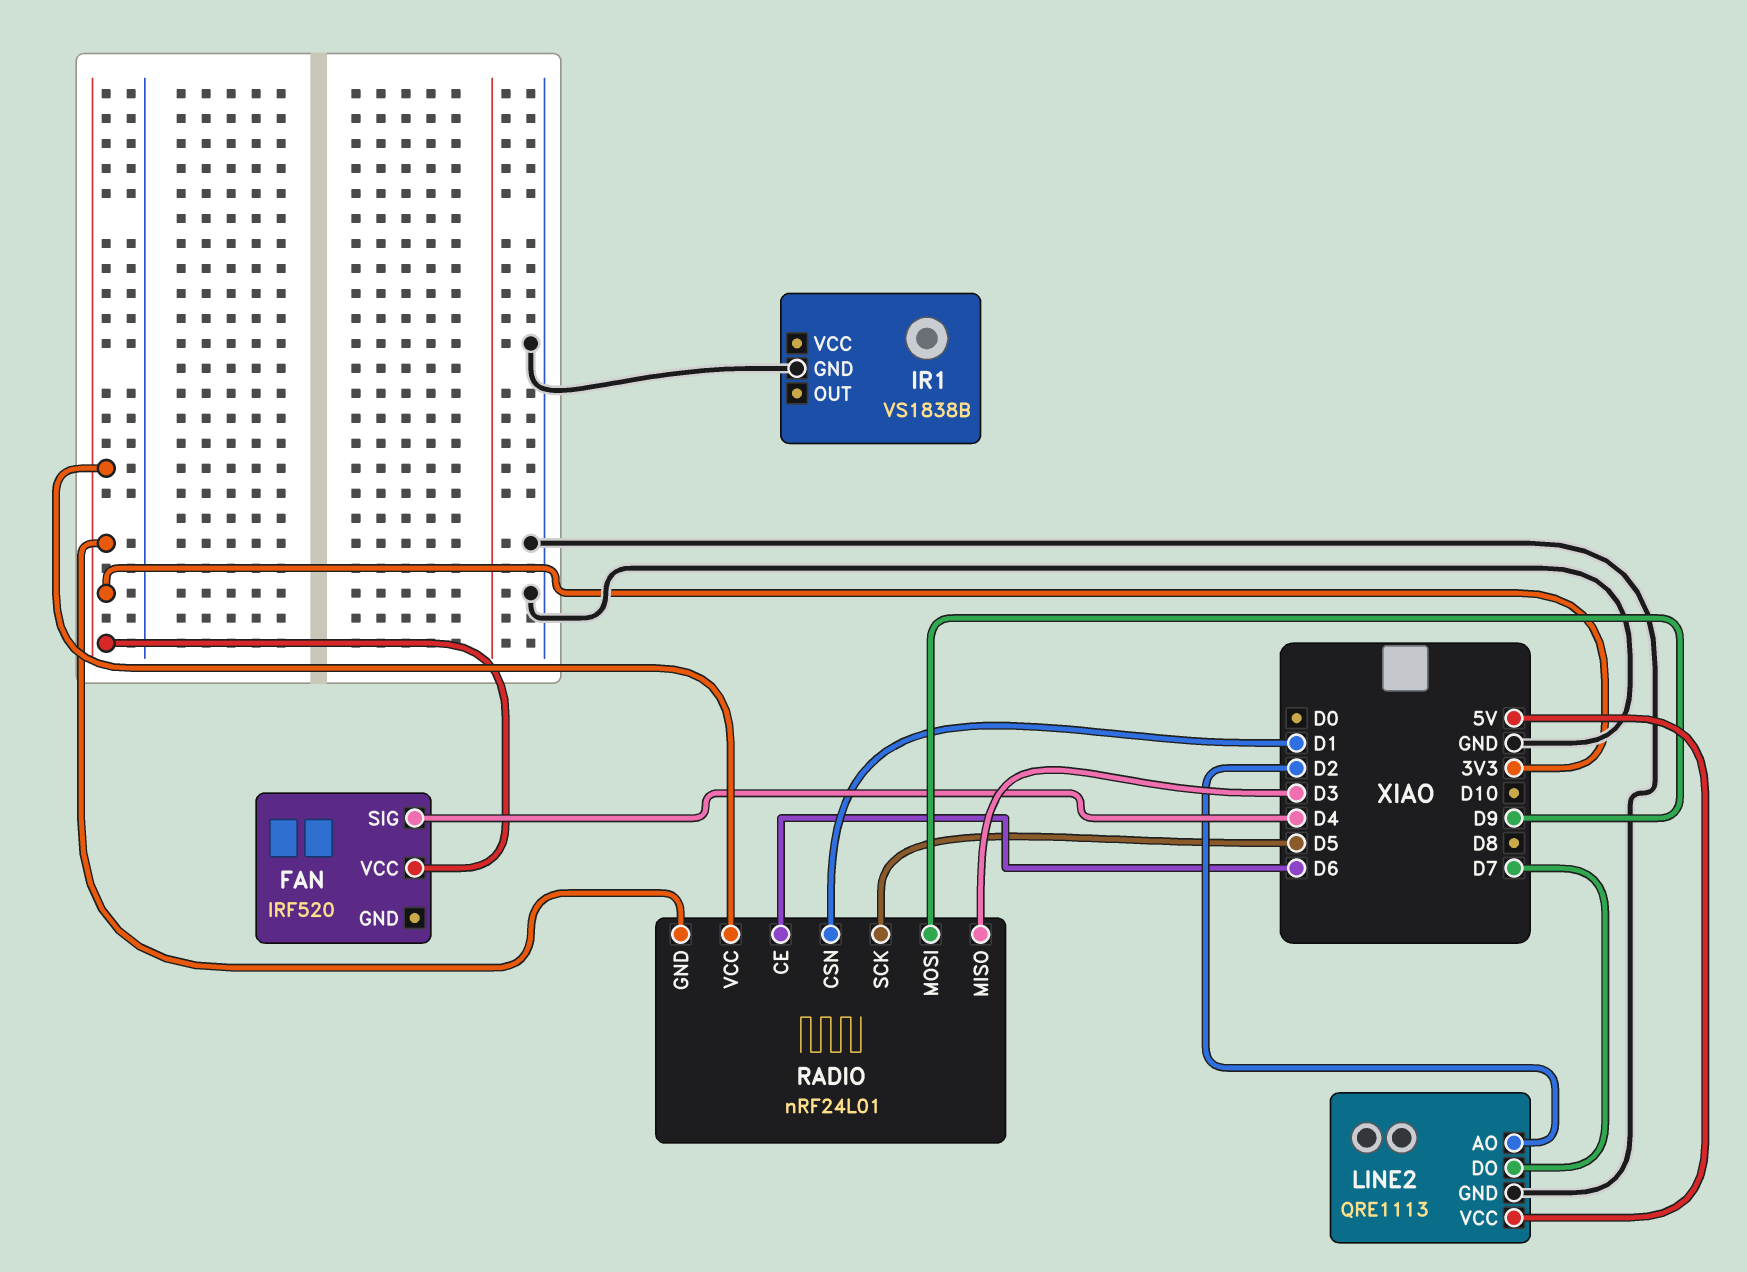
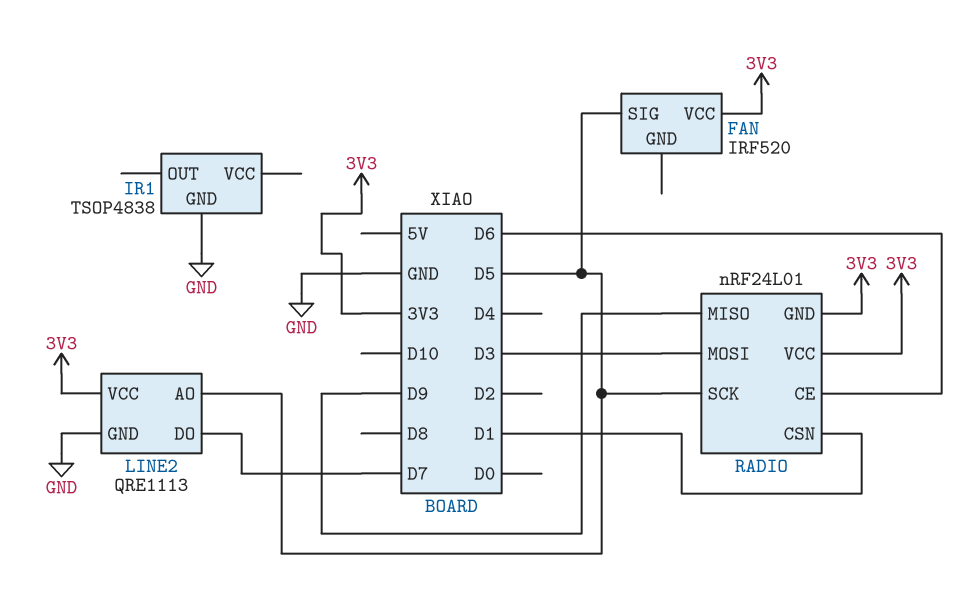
FAN pin SIG: D4 -> D5
IR1: VS1838B -> TSOP4838
LINE2 pin AO: D2 -> D5
LINE2 pin VCC: 5V -> 3V3
RADIO pin MISO: D3 -> D9
RADIO pin MOSI: D9 -> D3

